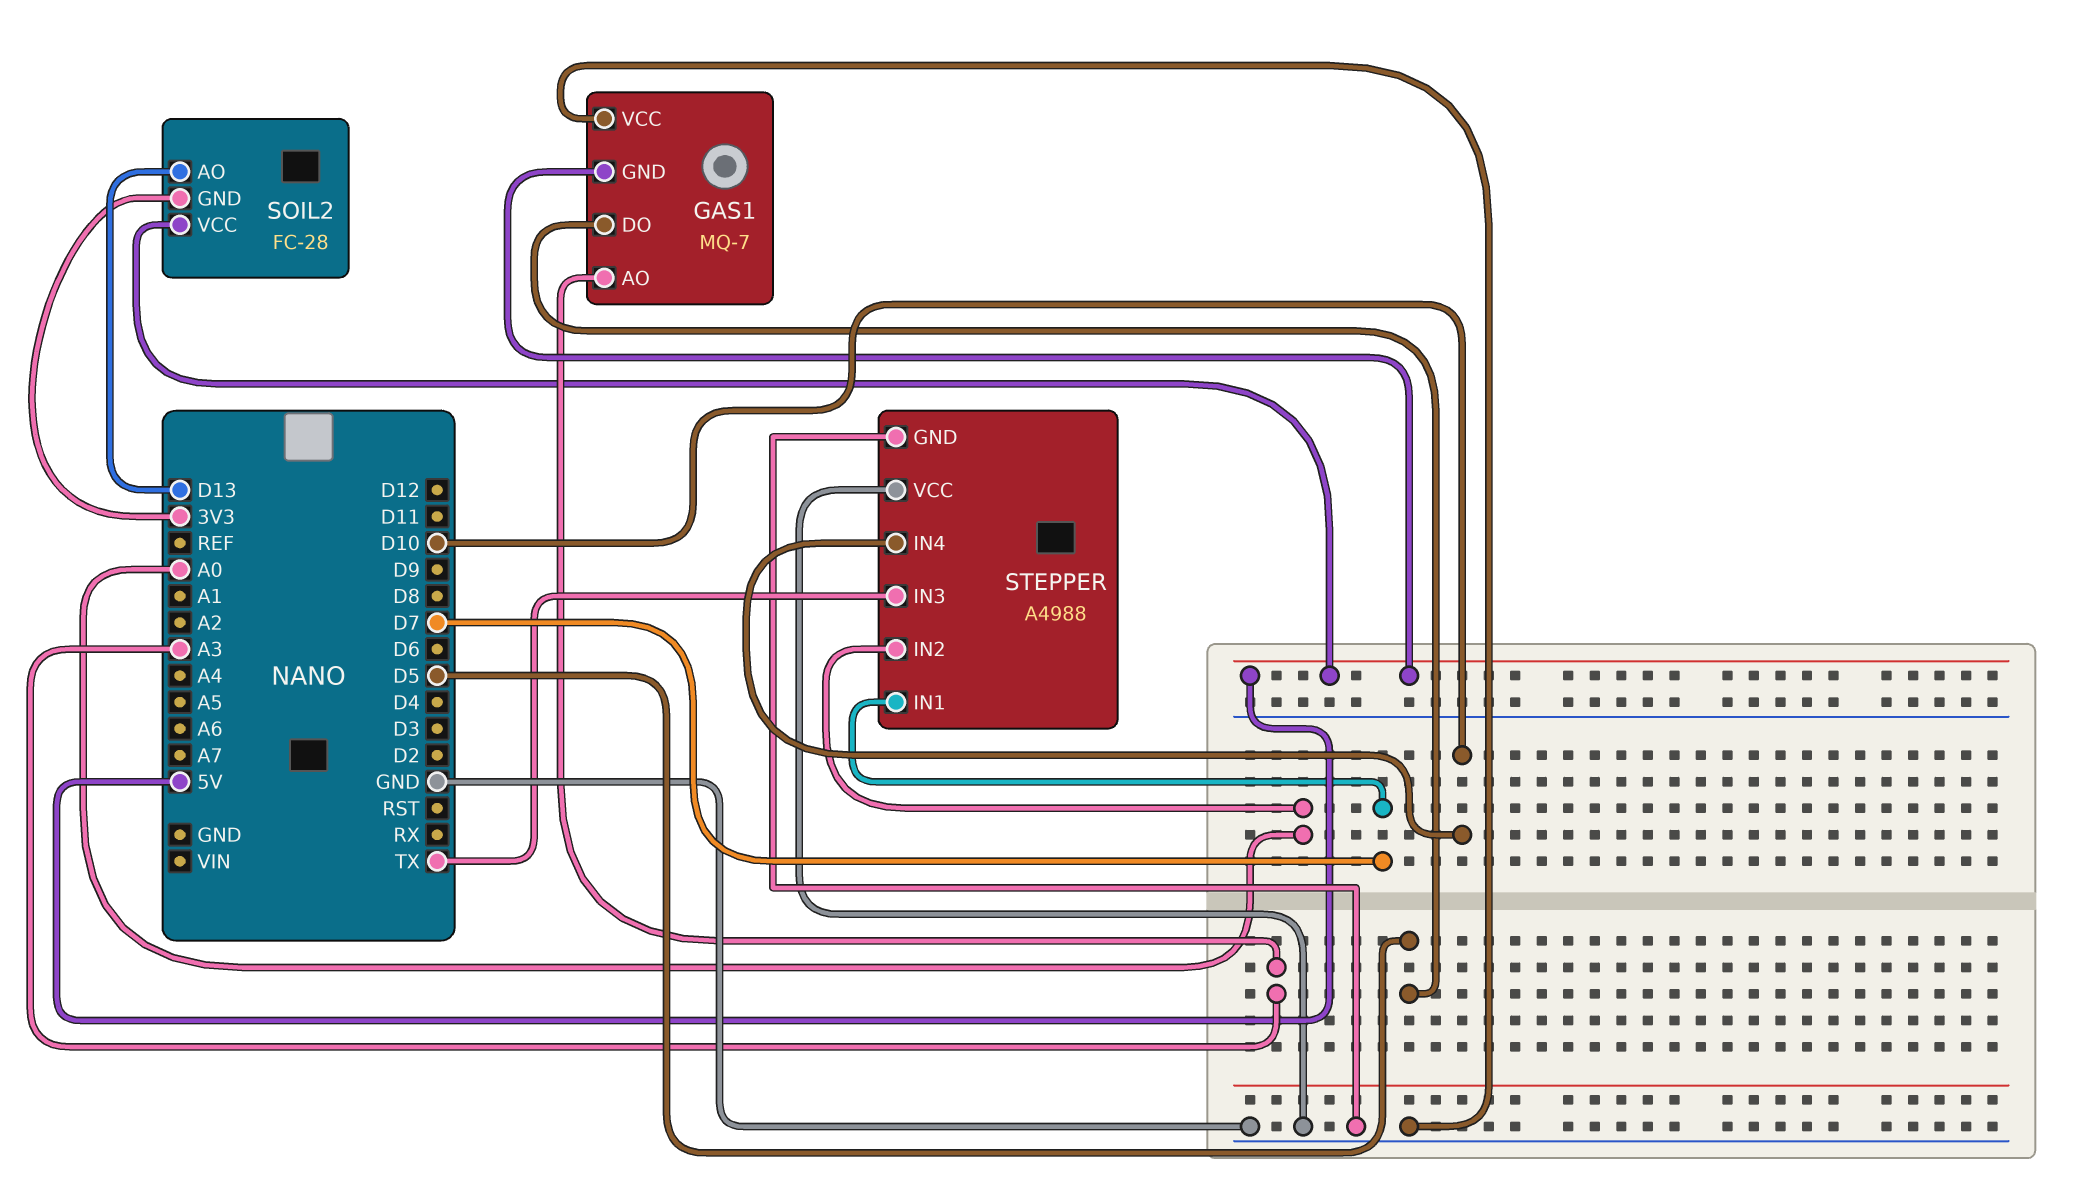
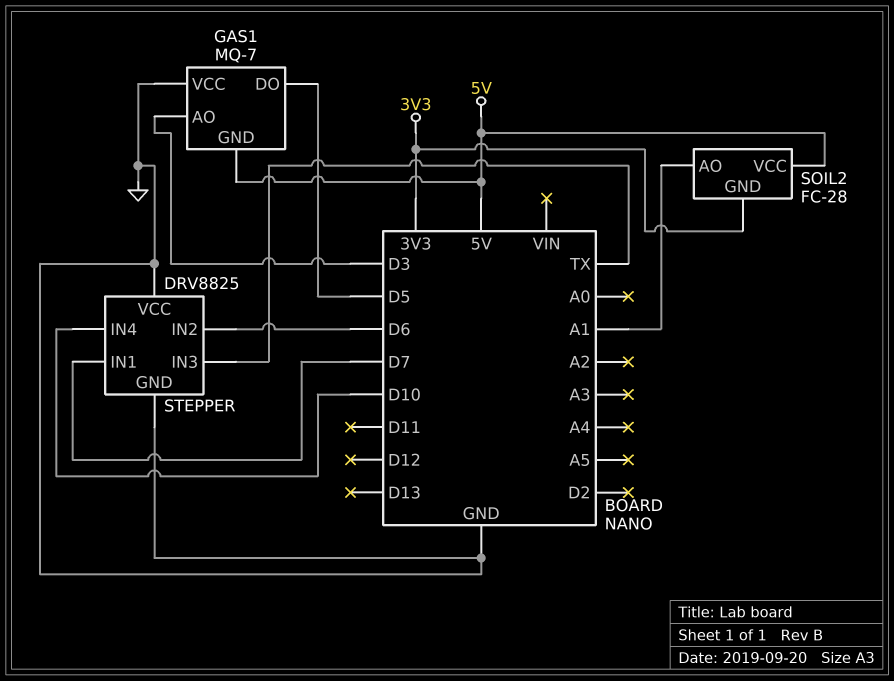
GAS1 pin AO: A3 -> D3
SOIL2 pin AO: D13 -> A1
STEPPER: A4988 -> DRV8825
STEPPER pin IN2: A0 -> D6

